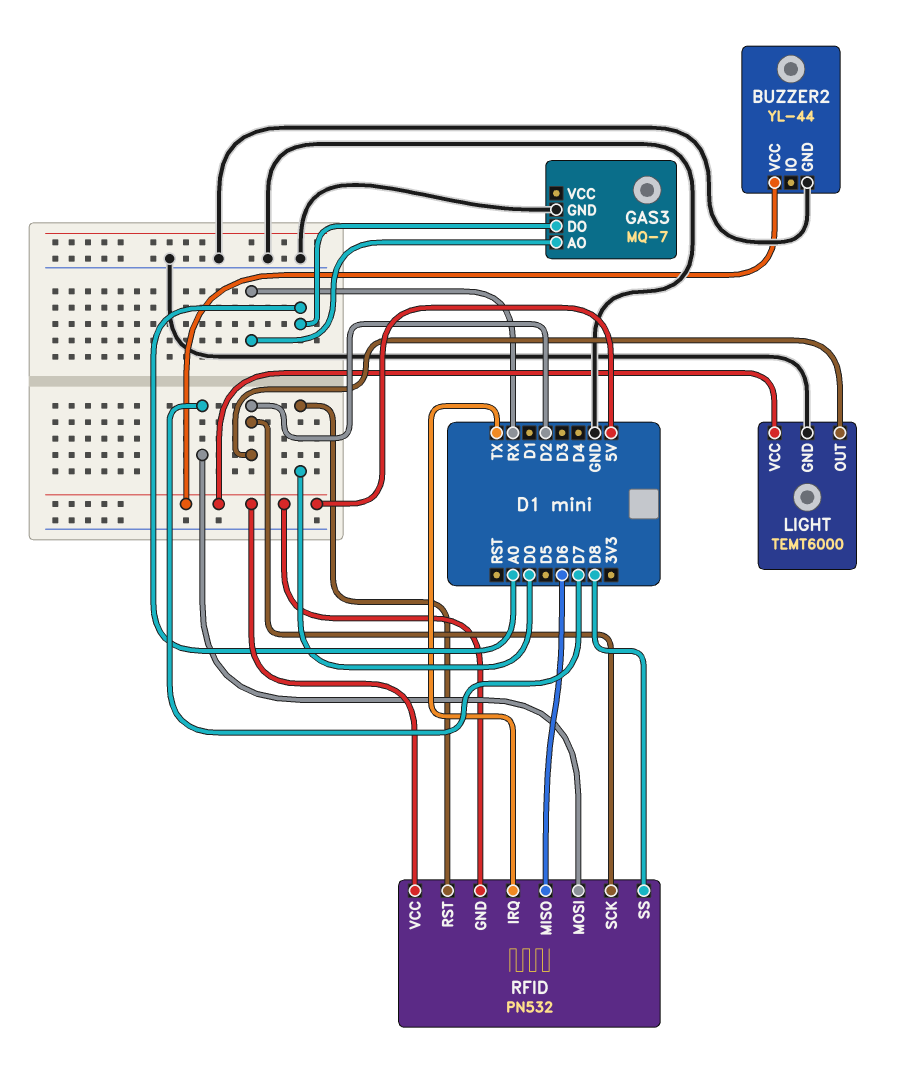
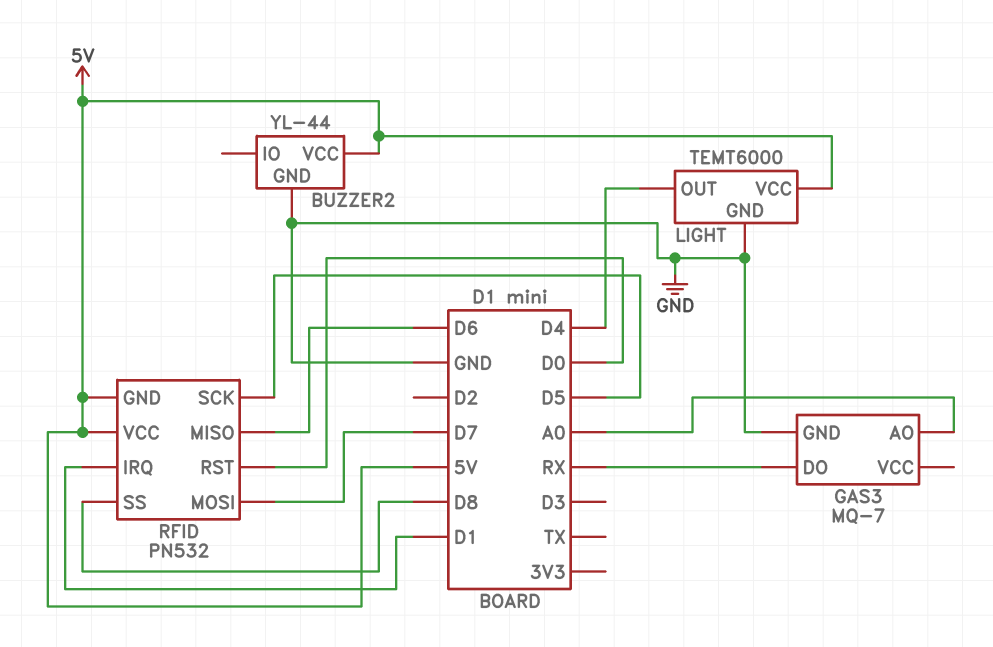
GAS3 pin AO: RX -> A0
GAS3 pin DO: A0 -> RX
LIGHT pin OUT: D2 -> D4
RFID pin IRQ: TX -> D1
RFID pin SCK: D2 -> D5

